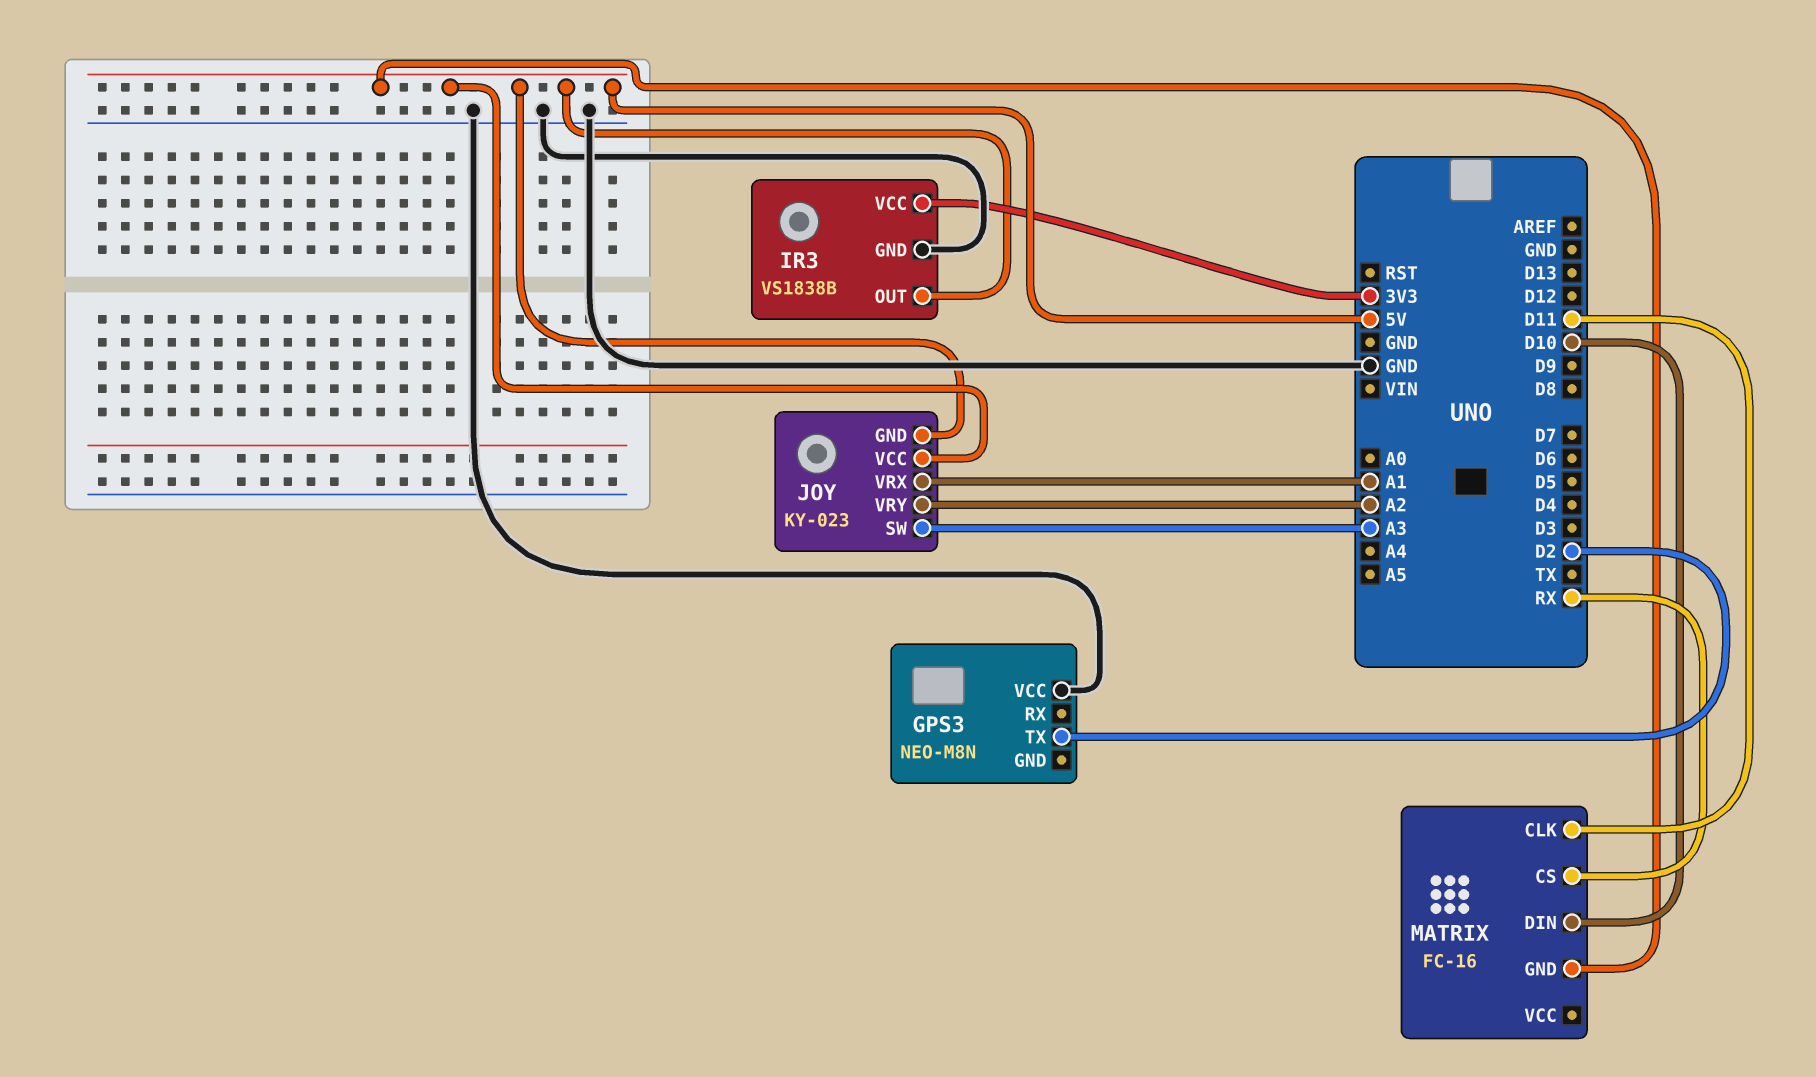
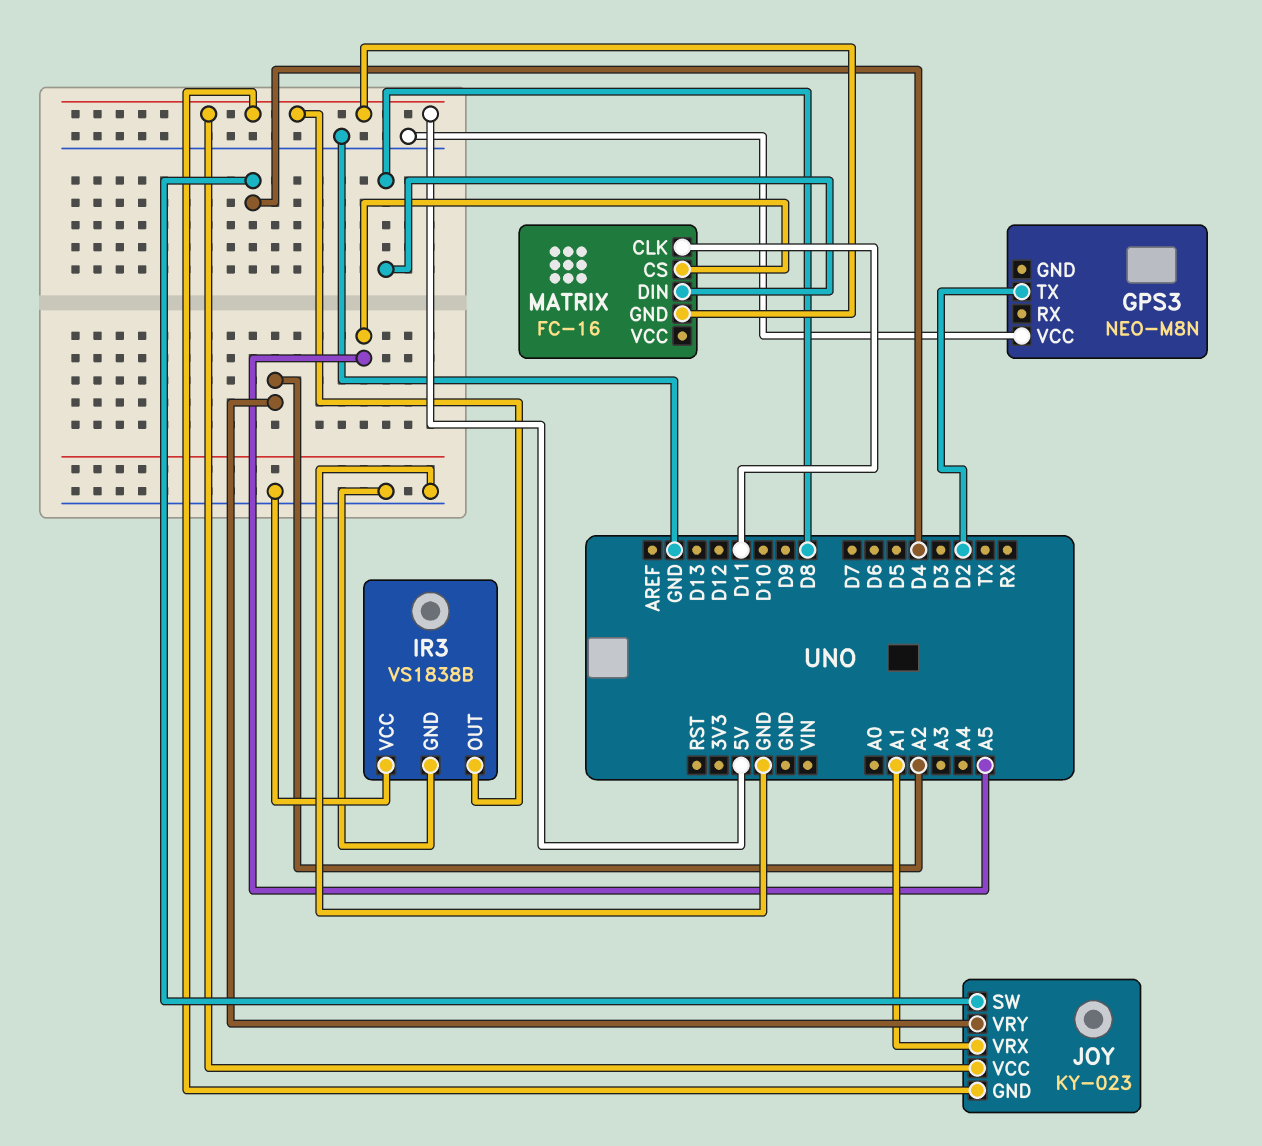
IR3 pin VCC: 3V3 -> GND
JOY pin SW: A3 -> D4
MATRIX pin CS: RX -> A5
MATRIX pin DIN: D10 -> D8

